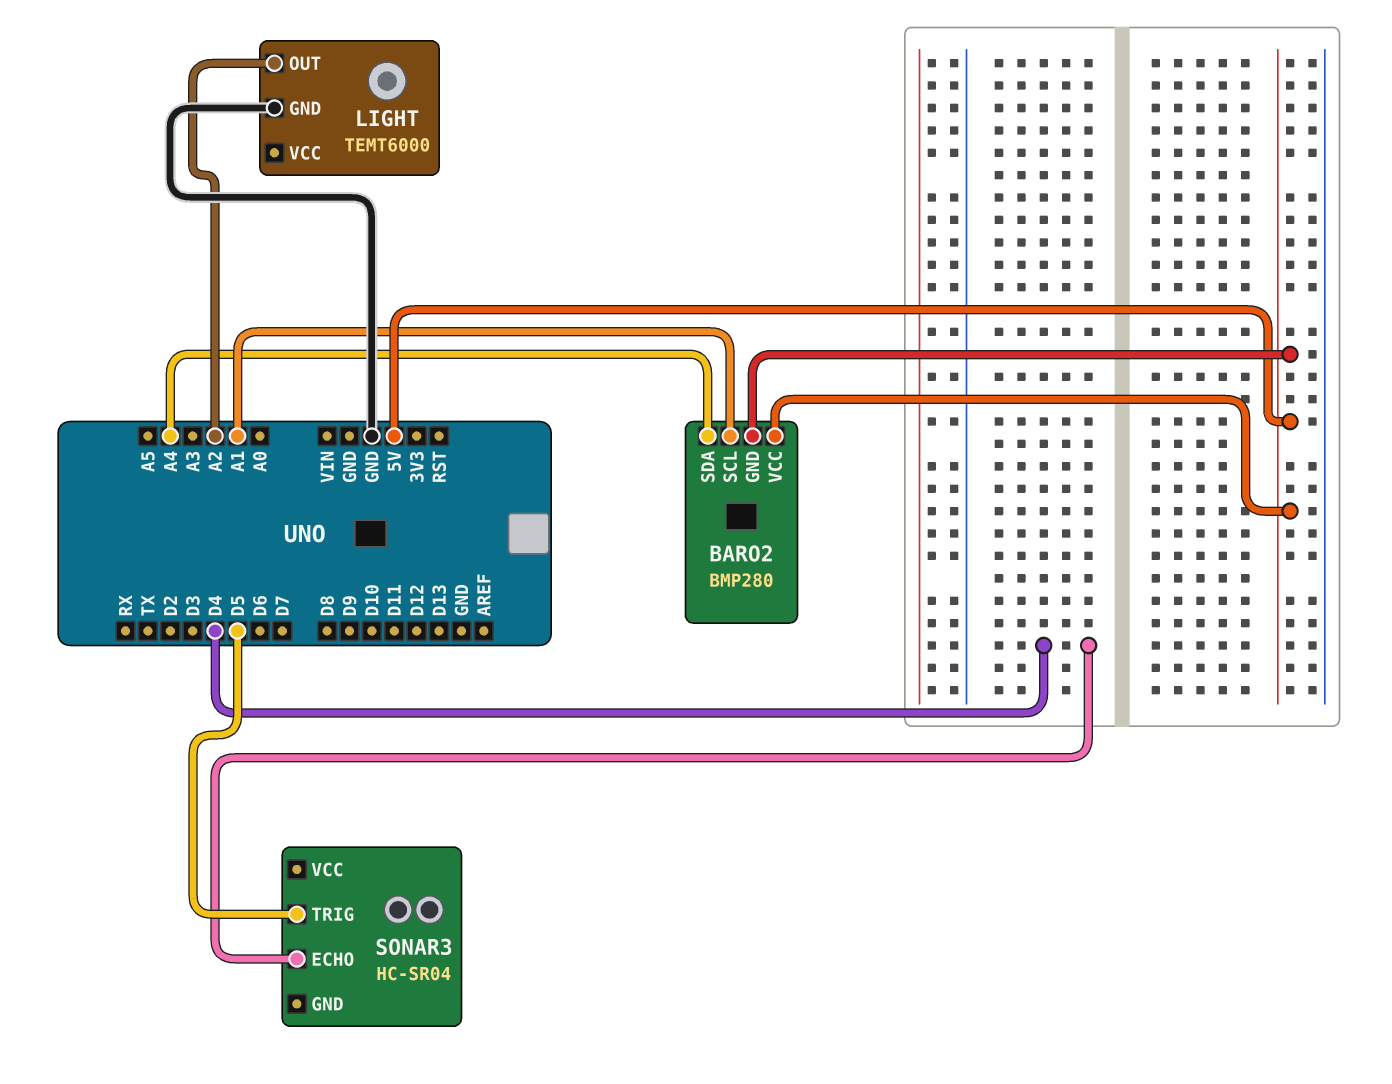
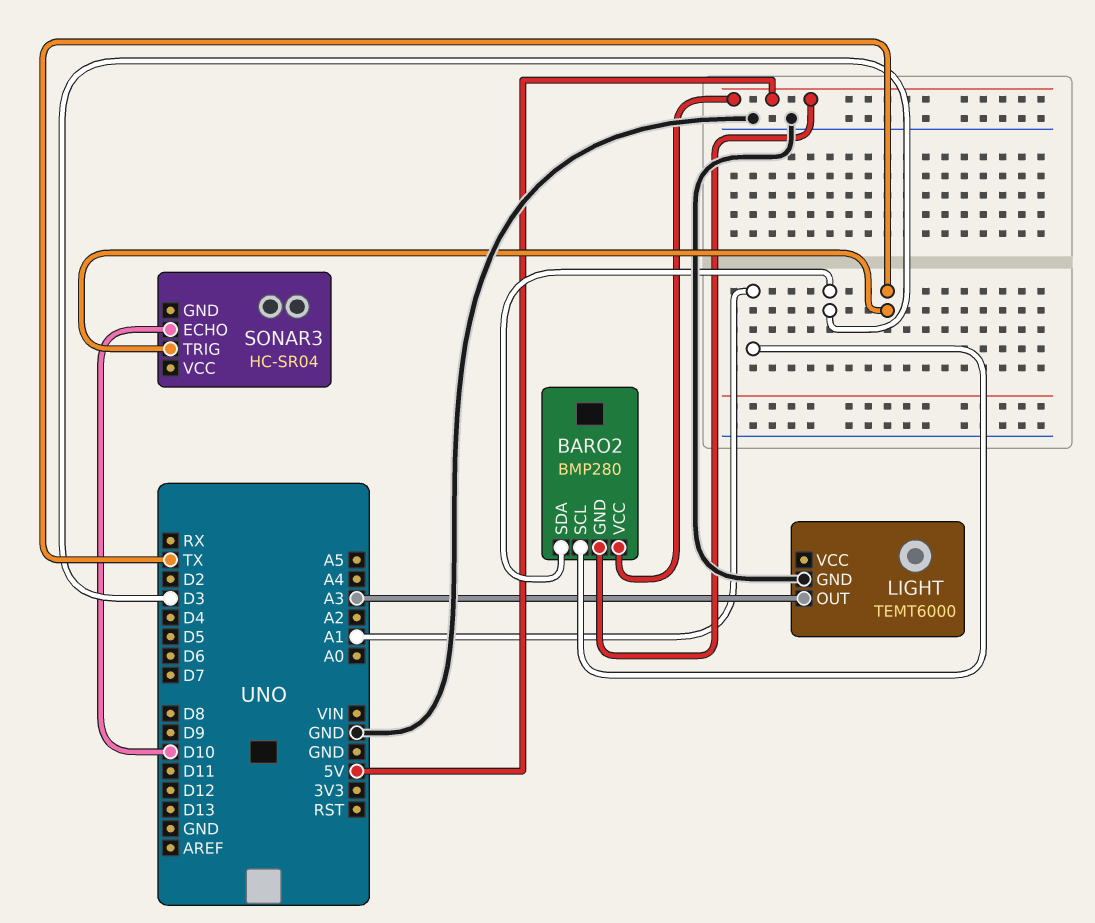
BARO2 pin SDA: A4 -> D3
LIGHT pin OUT: A2 -> A3
SONAR3 pin ECHO: D4 -> D10
SONAR3 pin TRIG: D5 -> TX

